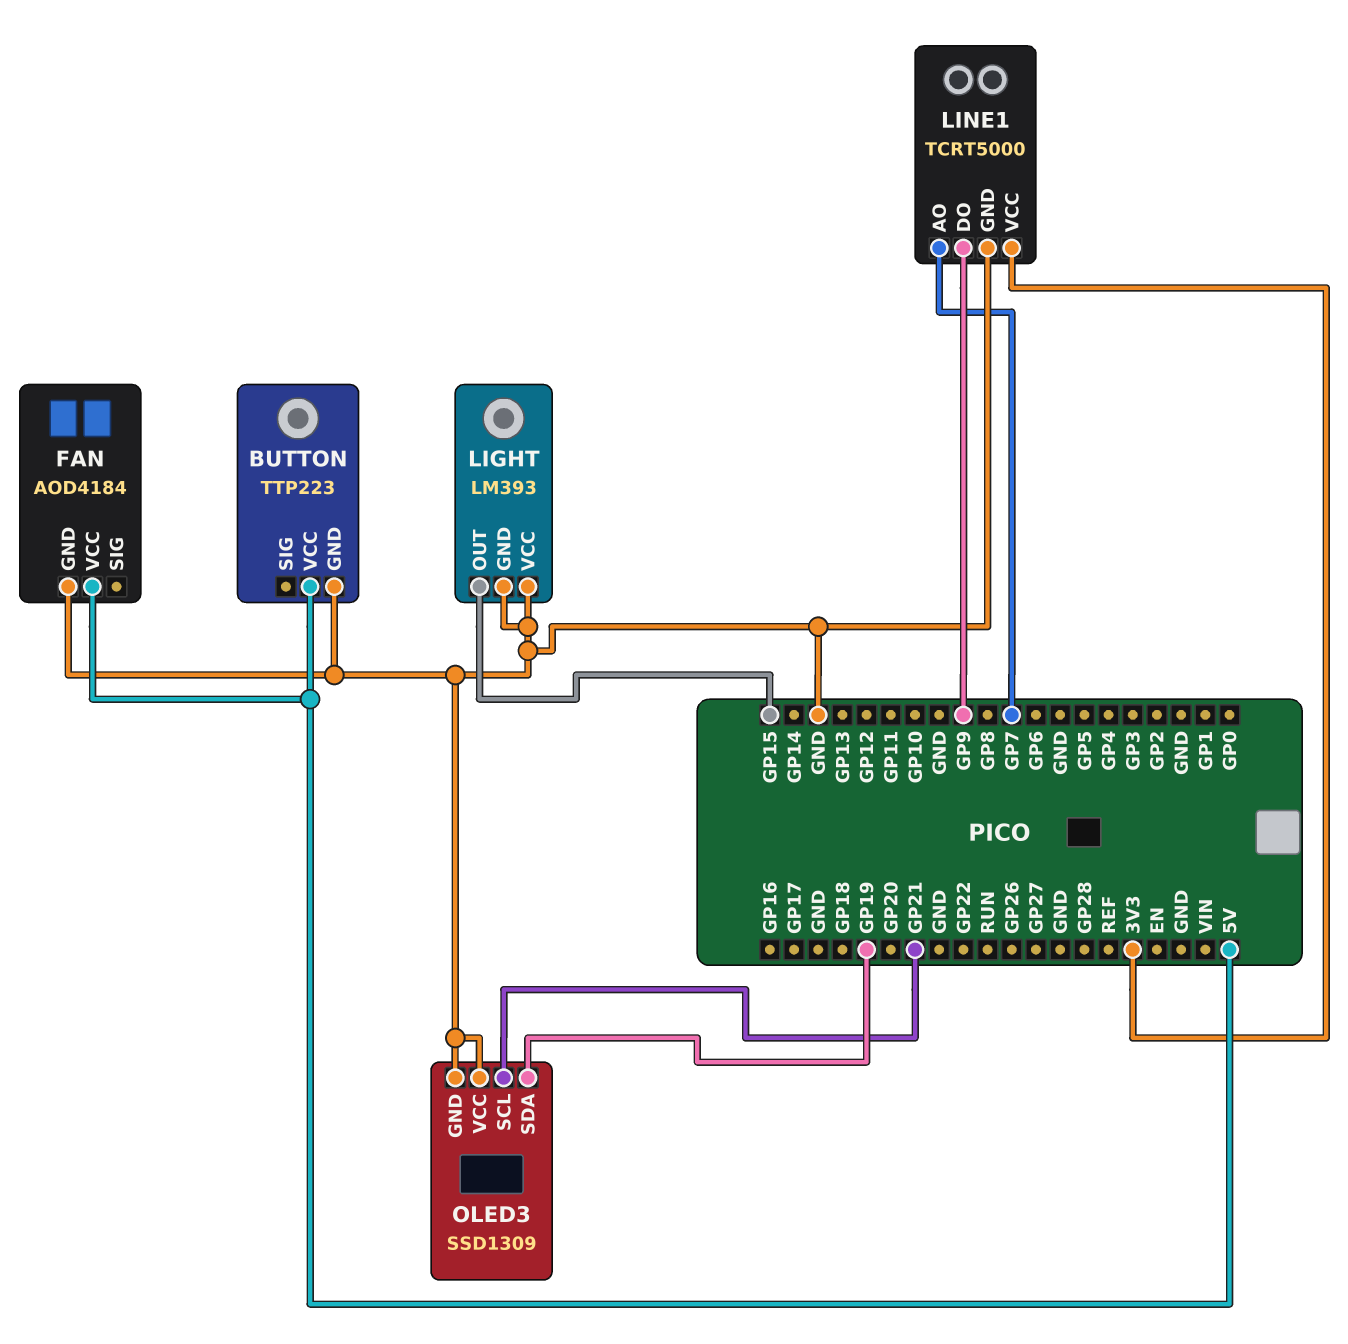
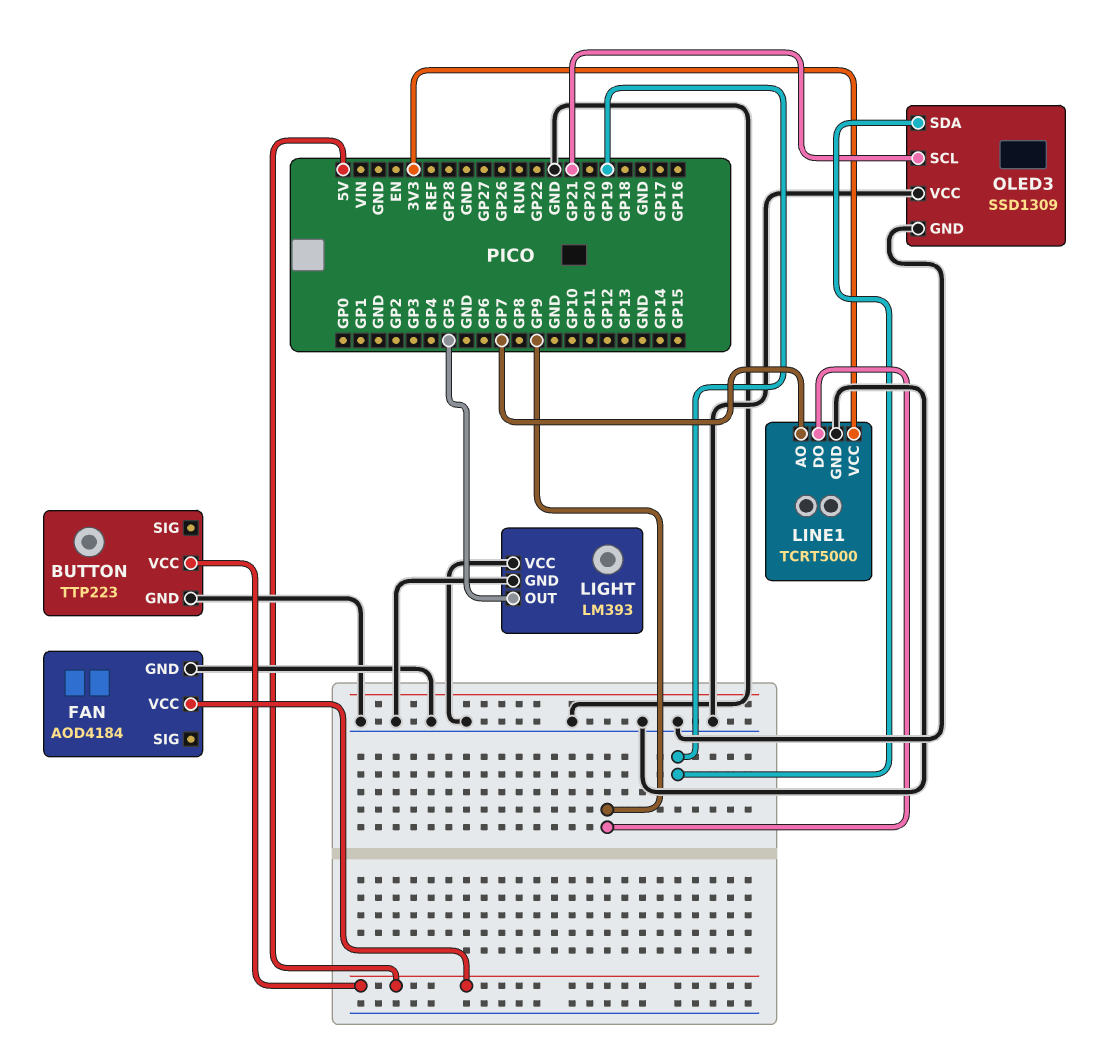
LIGHT pin OUT: GP15 -> GP5

